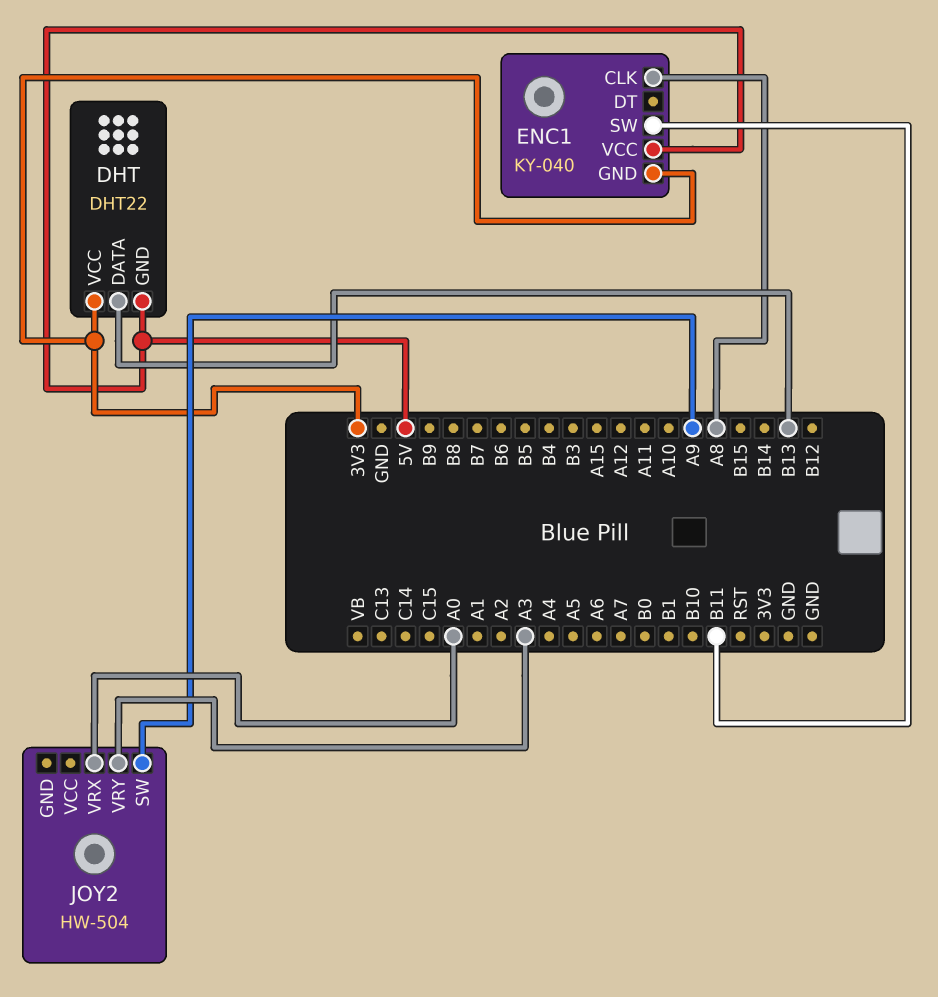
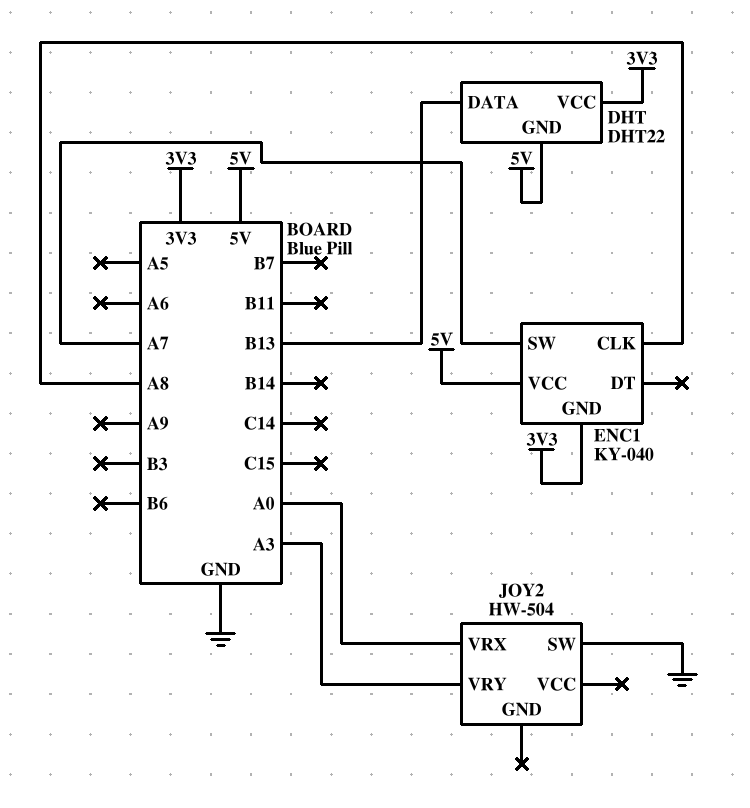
ENC1 pin SW: B11 -> A7
JOY2 pin SW: A9 -> GND

